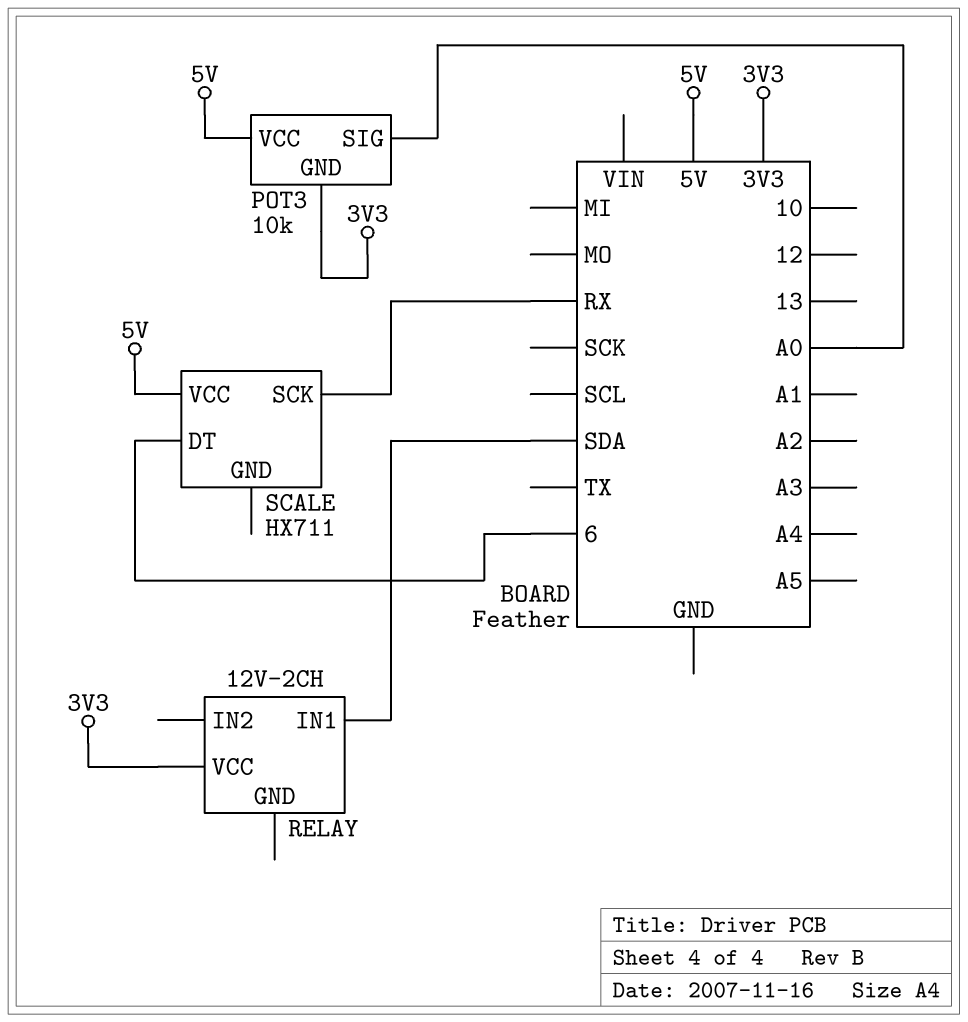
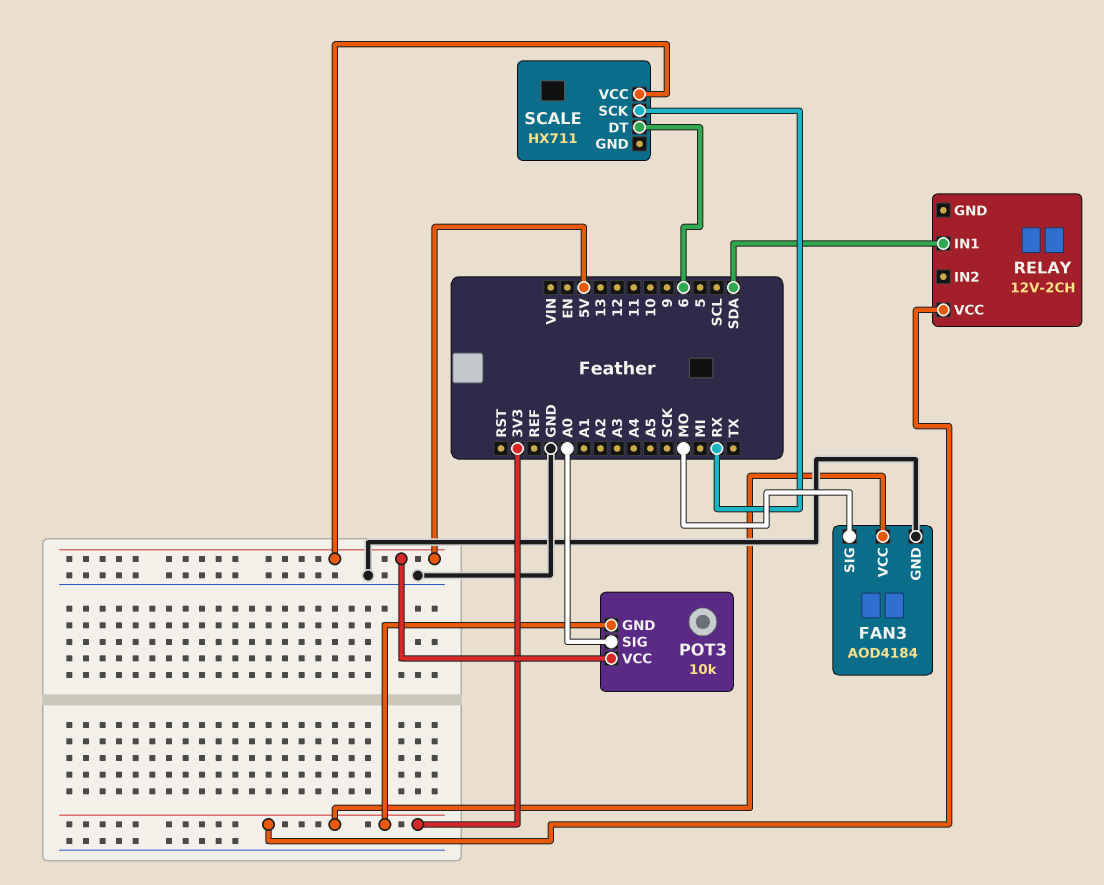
FAN3: none -> AOD4184
FAN3 pin GND: none -> GND
FAN3 pin SIG: none -> MO
FAN3 pin VCC: none -> 3V3

